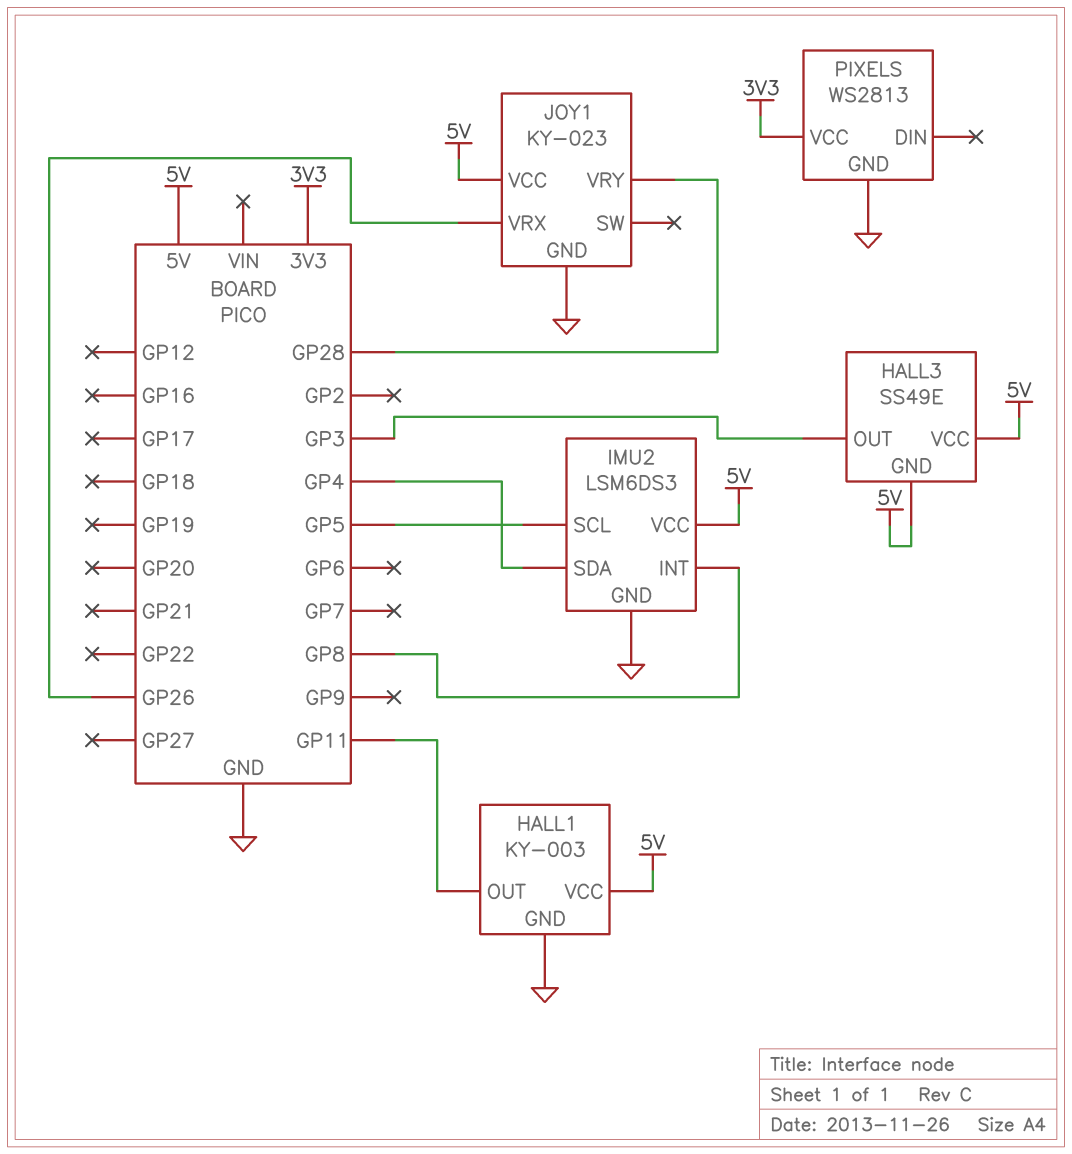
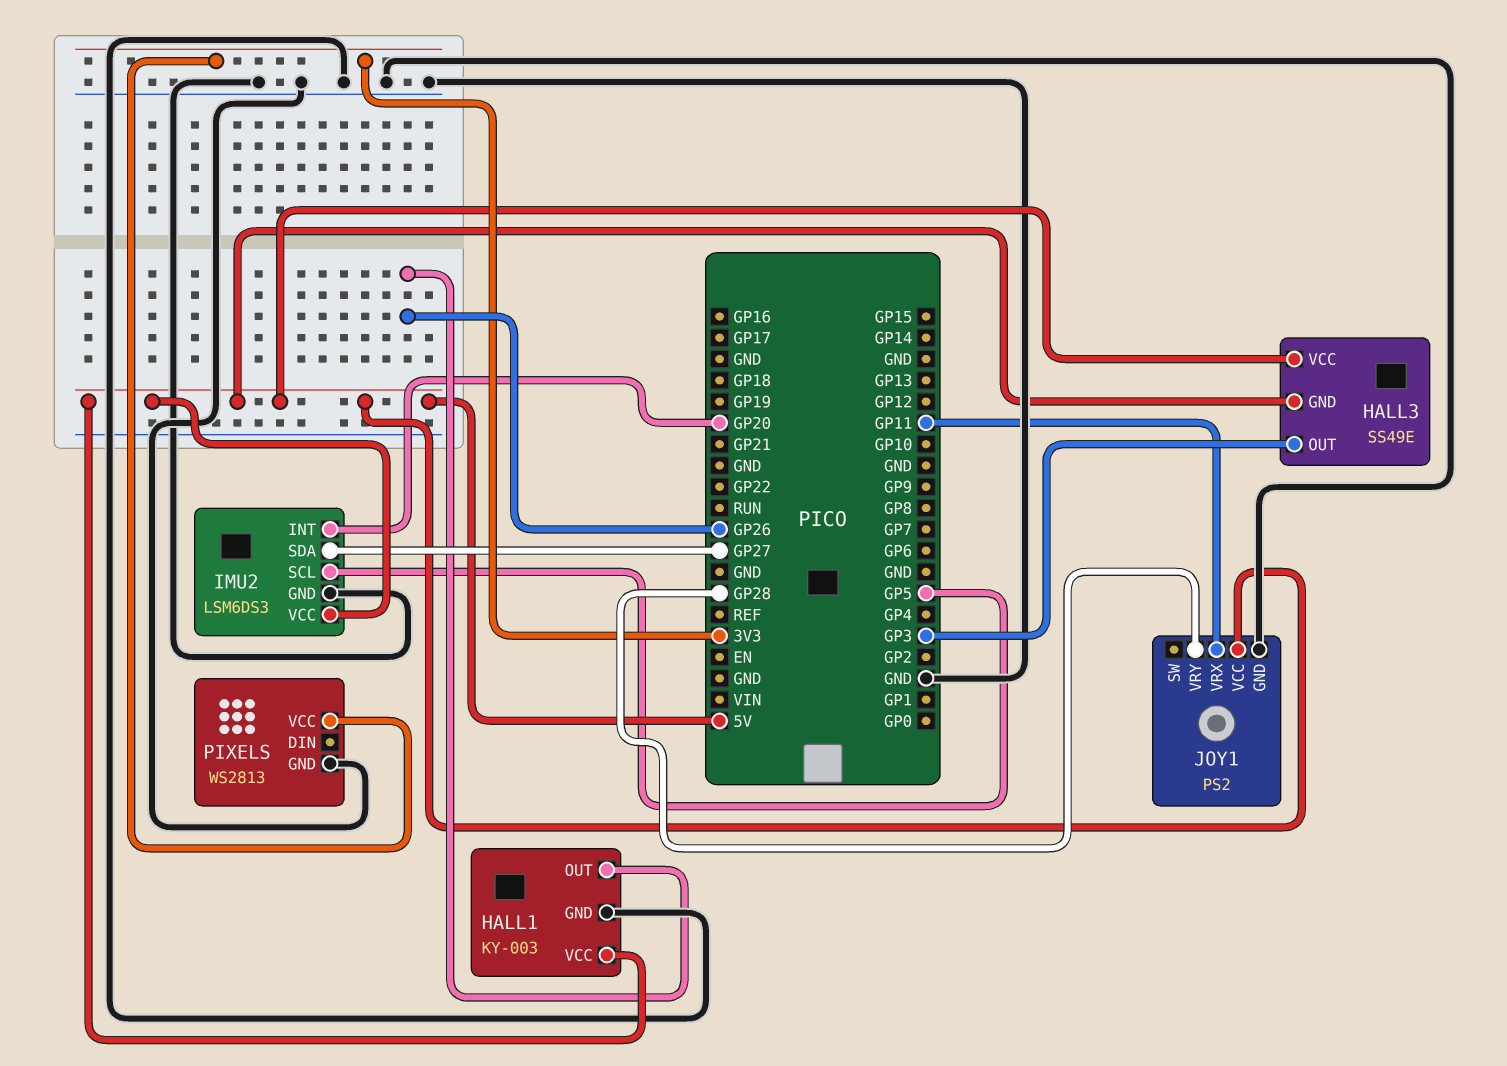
HALL1 pin OUT: GP11 -> GP26
IMU2 pin INT: GP8 -> GP20
IMU2 pin SDA: GP4 -> GP27
JOY1: KY-023 -> PS2
JOY1 pin VRX: GP26 -> GP11

